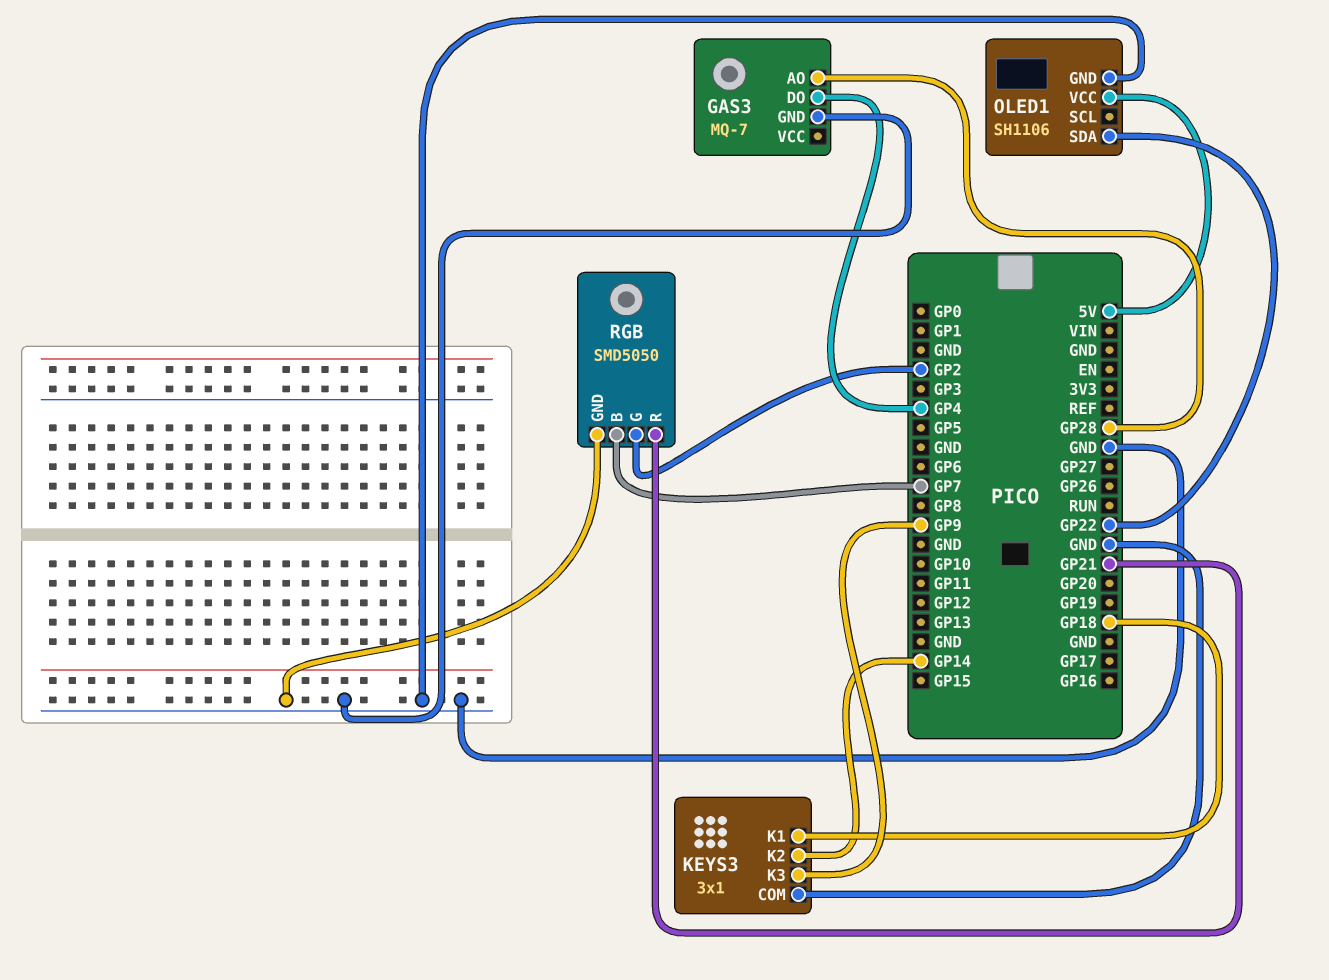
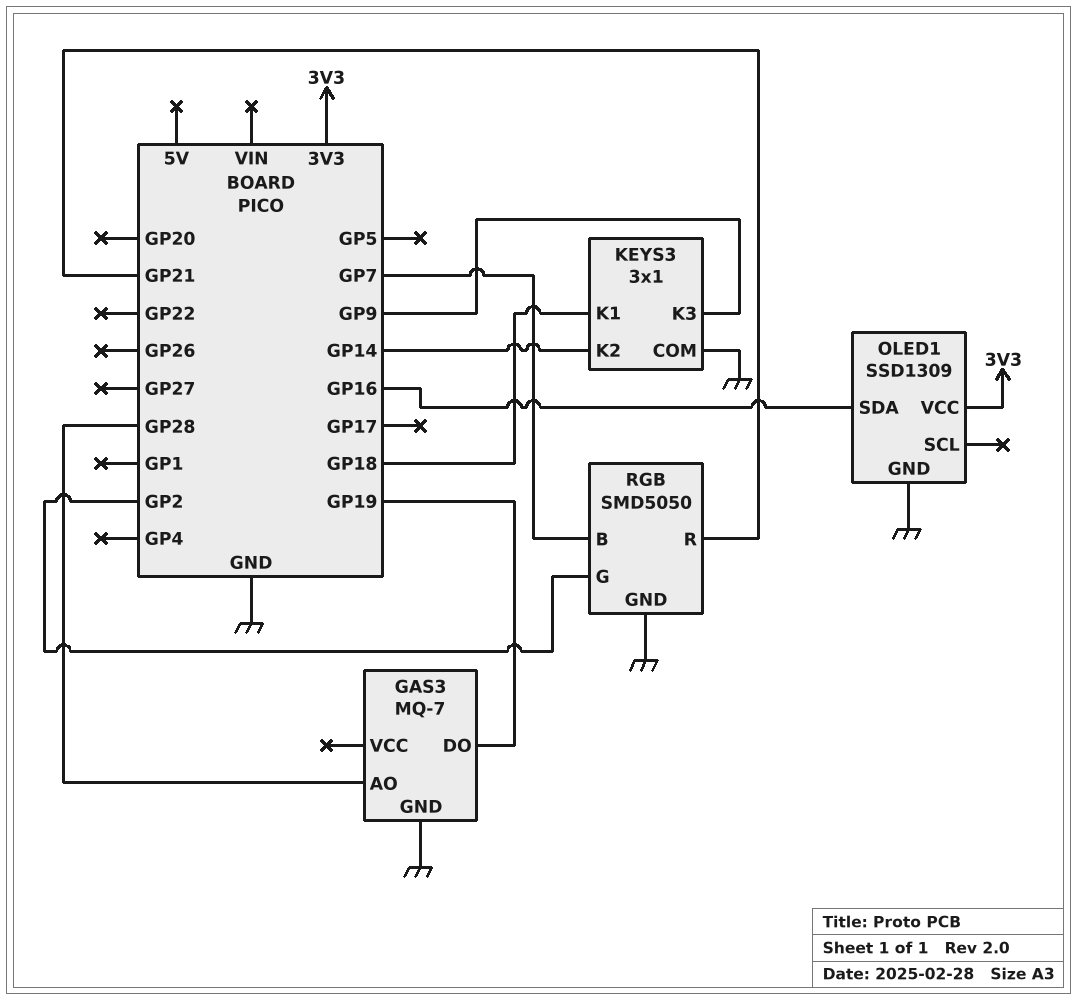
GAS3 pin DO: GP4 -> GP19
OLED1: SH1106 -> SSD1309
OLED1 pin SDA: GP22 -> GP16
OLED1 pin VCC: 5V -> 3V3

